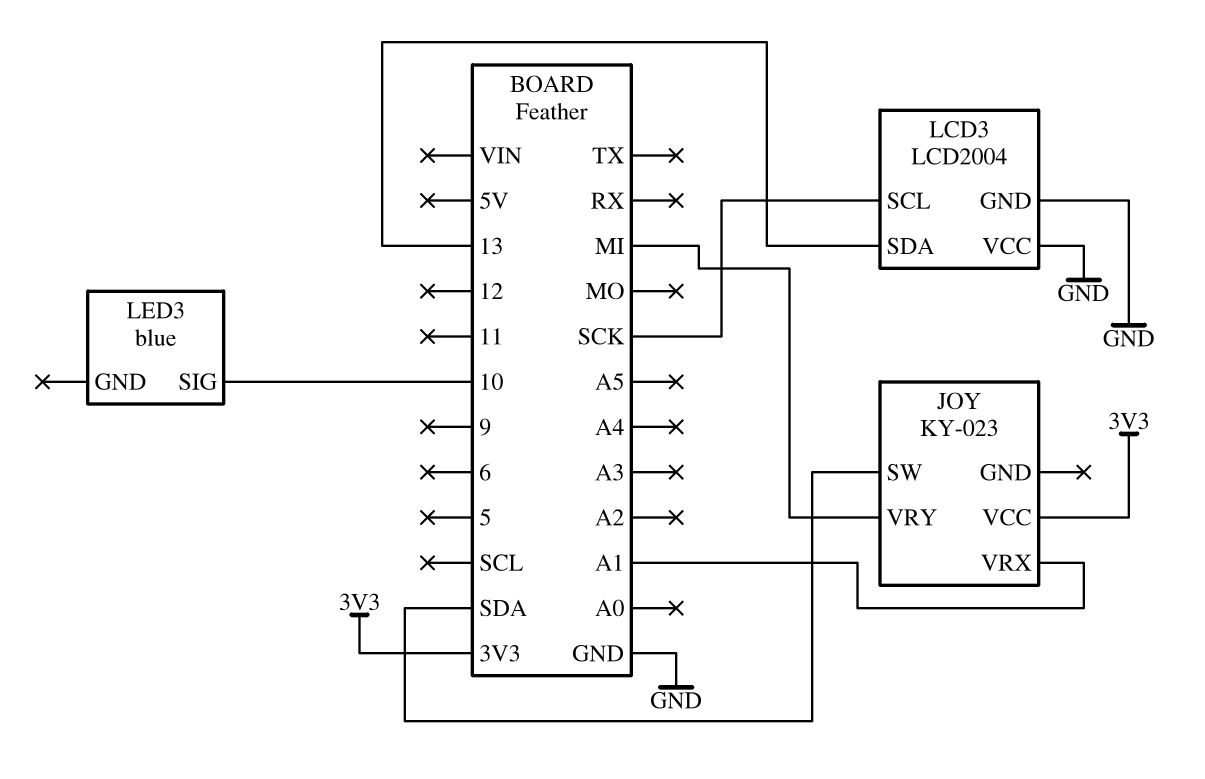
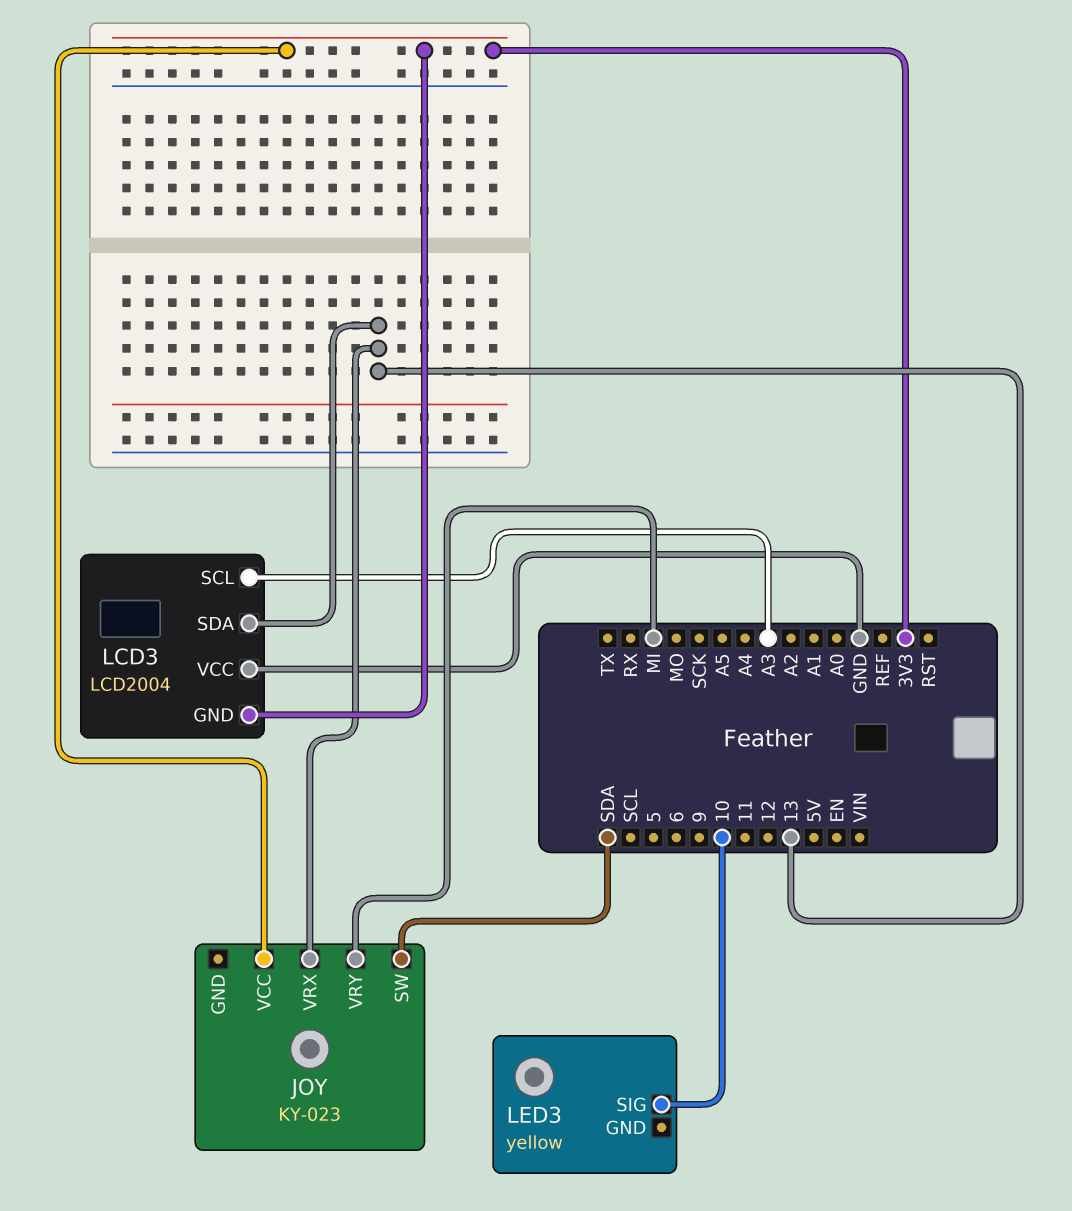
JOY pin VRX: A1 -> 13
LCD3 pin GND: GND -> 3V3
LCD3 pin SCL: SCK -> A3
LED3: blue -> yellow

